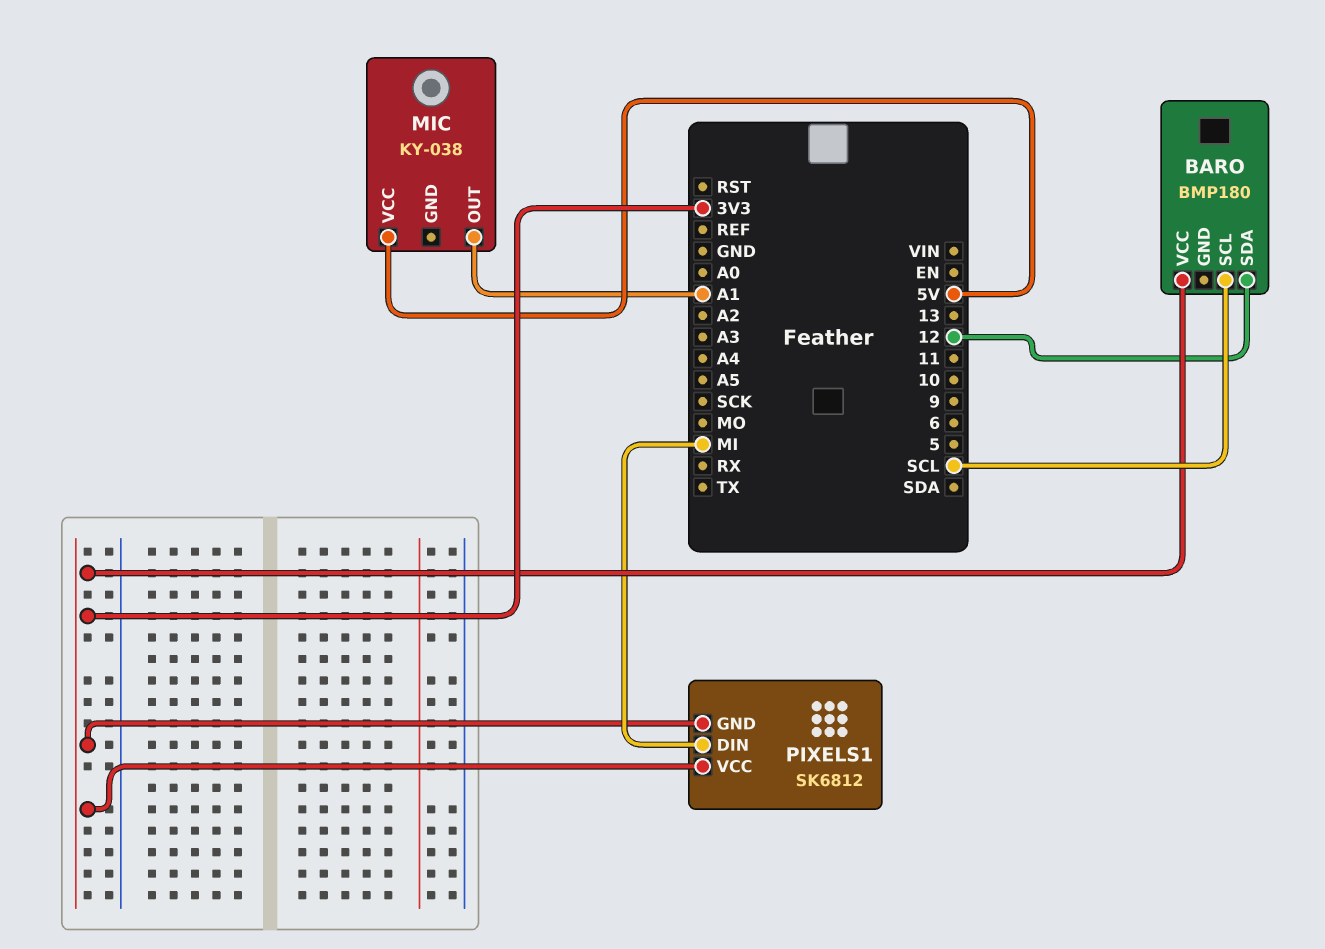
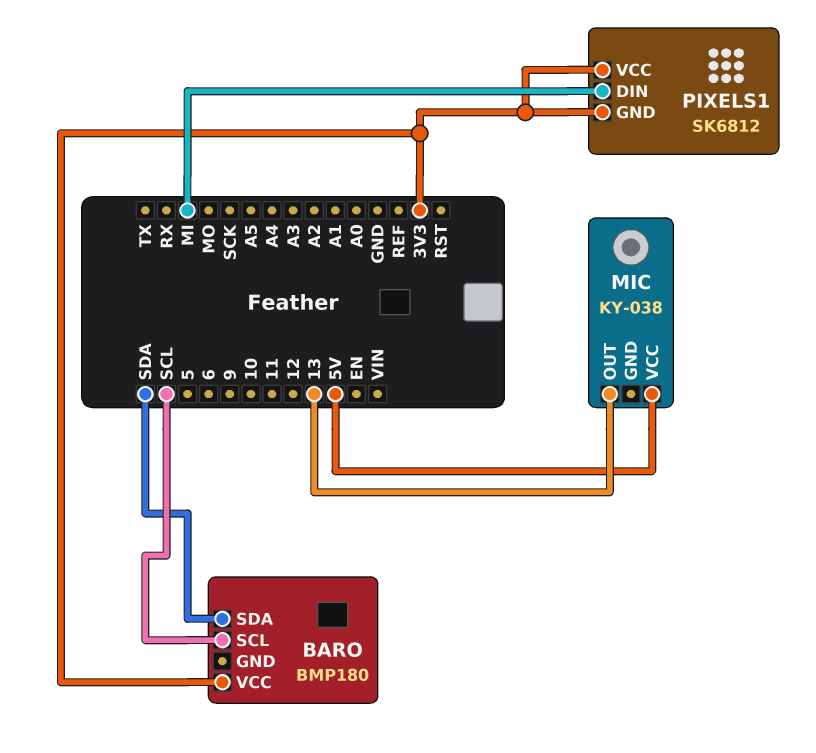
BARO pin SDA: 12 -> SDA
MIC pin OUT: A1 -> 13

